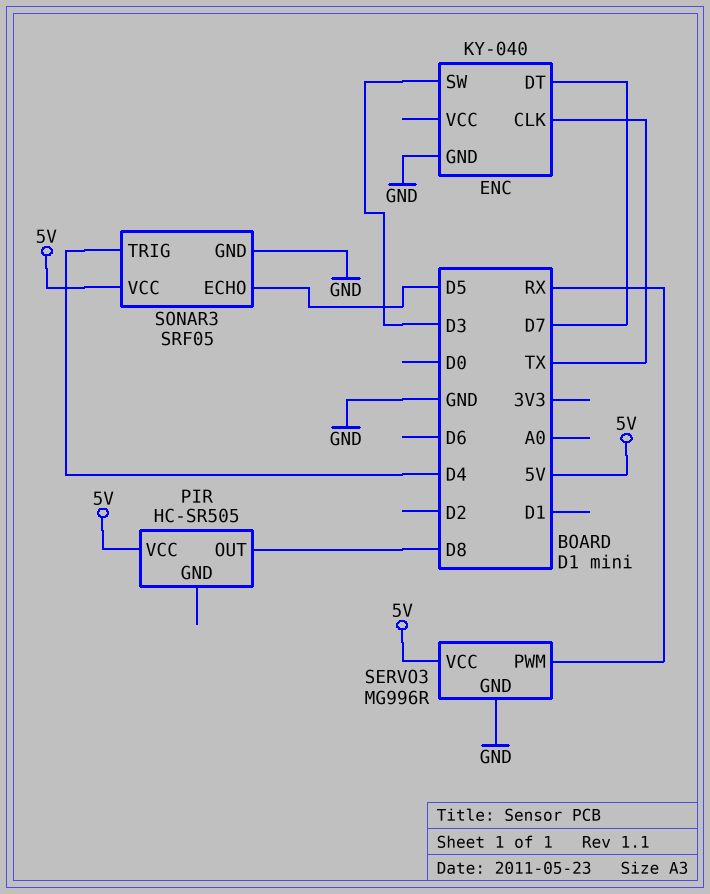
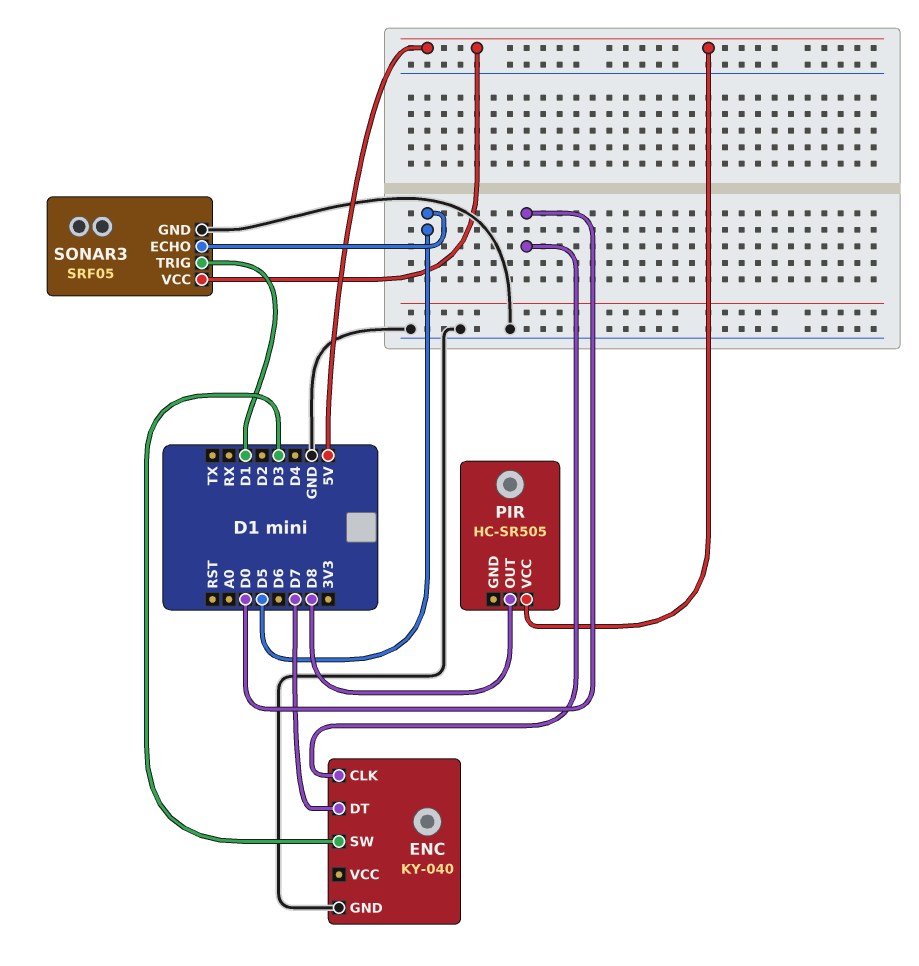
ENC pin CLK: TX -> D0
SERVO3: MG996R -> none
SERVO3 pin GND: GND -> none
SERVO3 pin PWM: RX -> none
SERVO3 pin VCC: 5V -> none
SONAR3 pin TRIG: D4 -> D1

